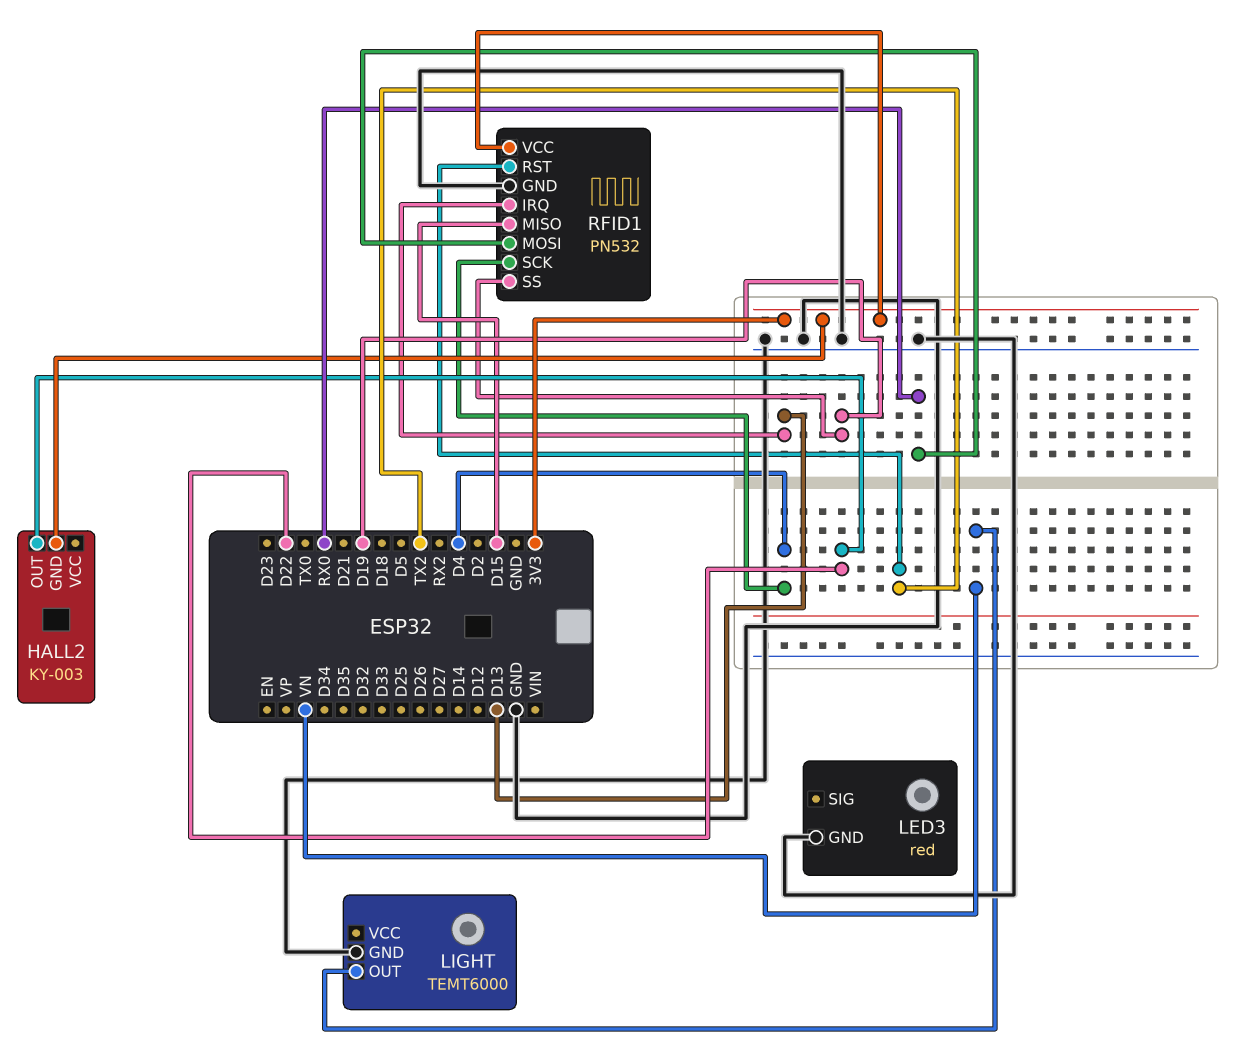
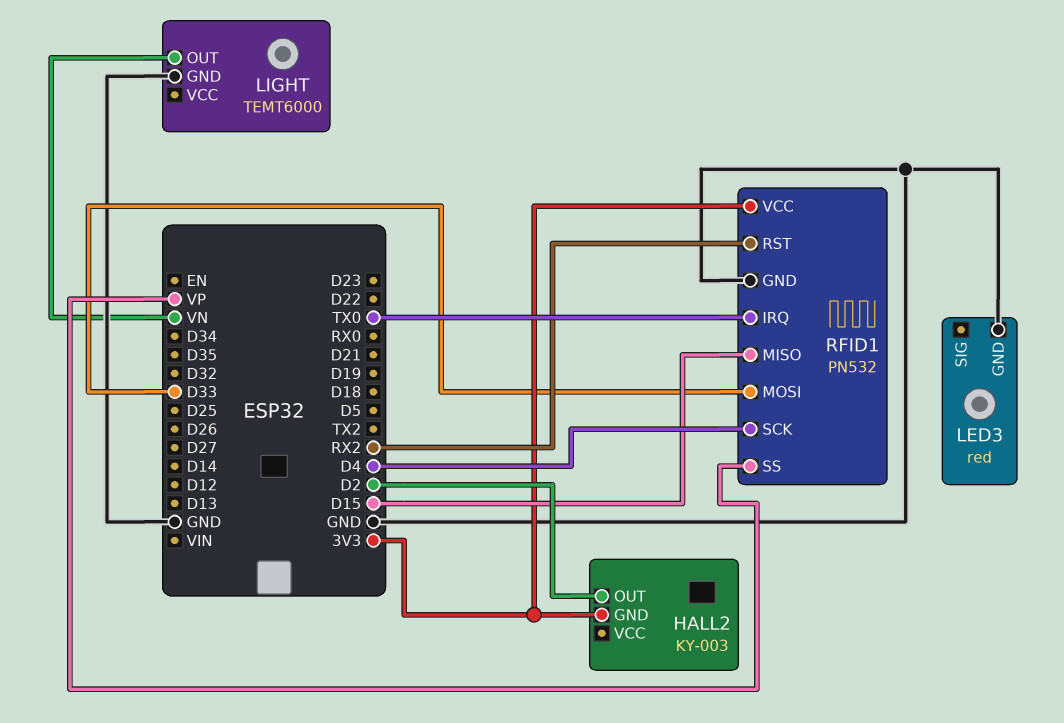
HALL2 pin OUT: D22 -> D2
RFID1 pin IRQ: D13 -> TX0
RFID1 pin MOSI: RX0 -> D33
RFID1 pin RST: TX2 -> RX2
RFID1 pin SS: D19 -> VP

